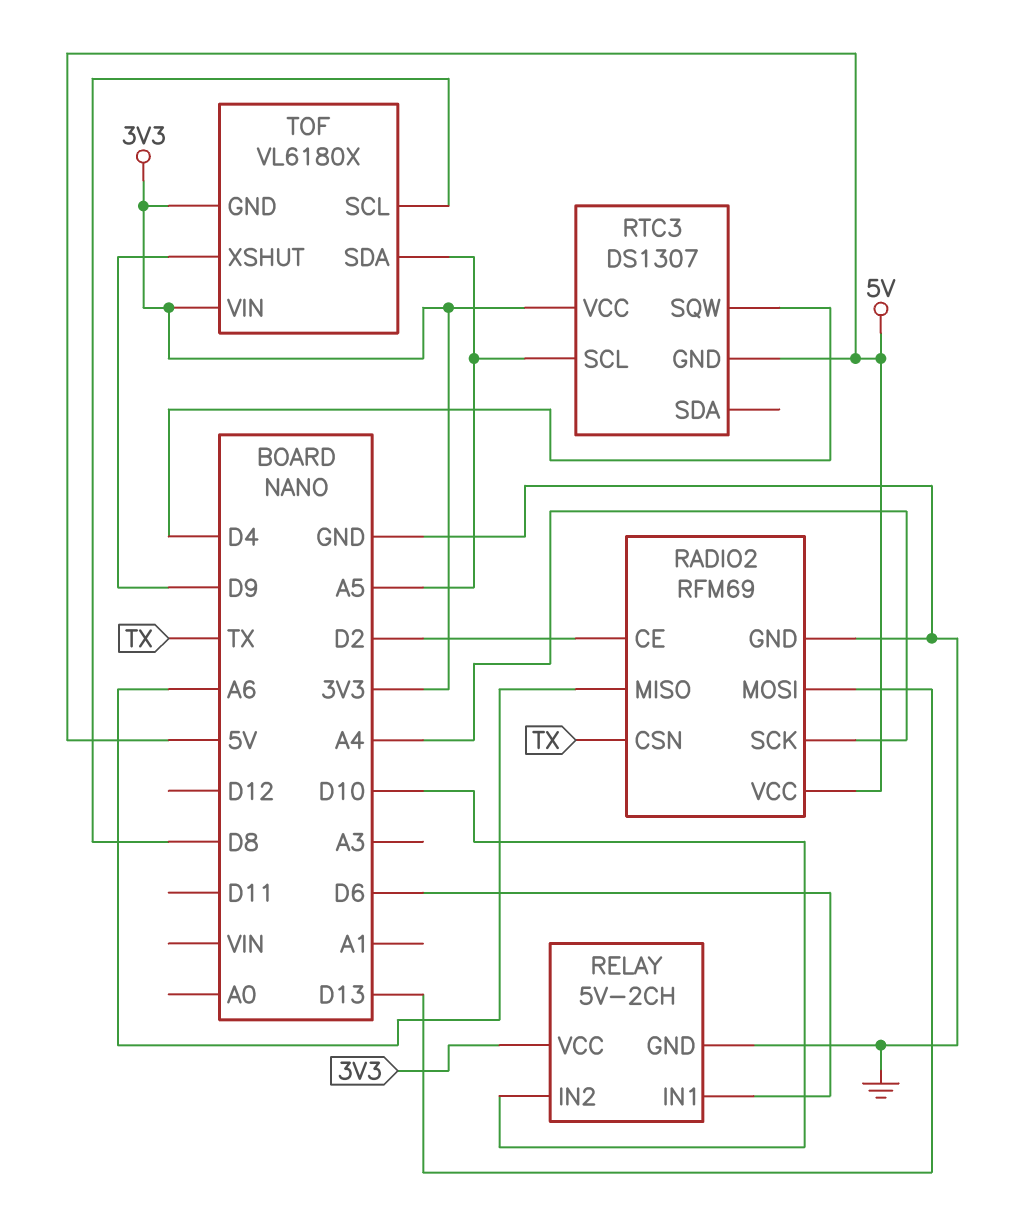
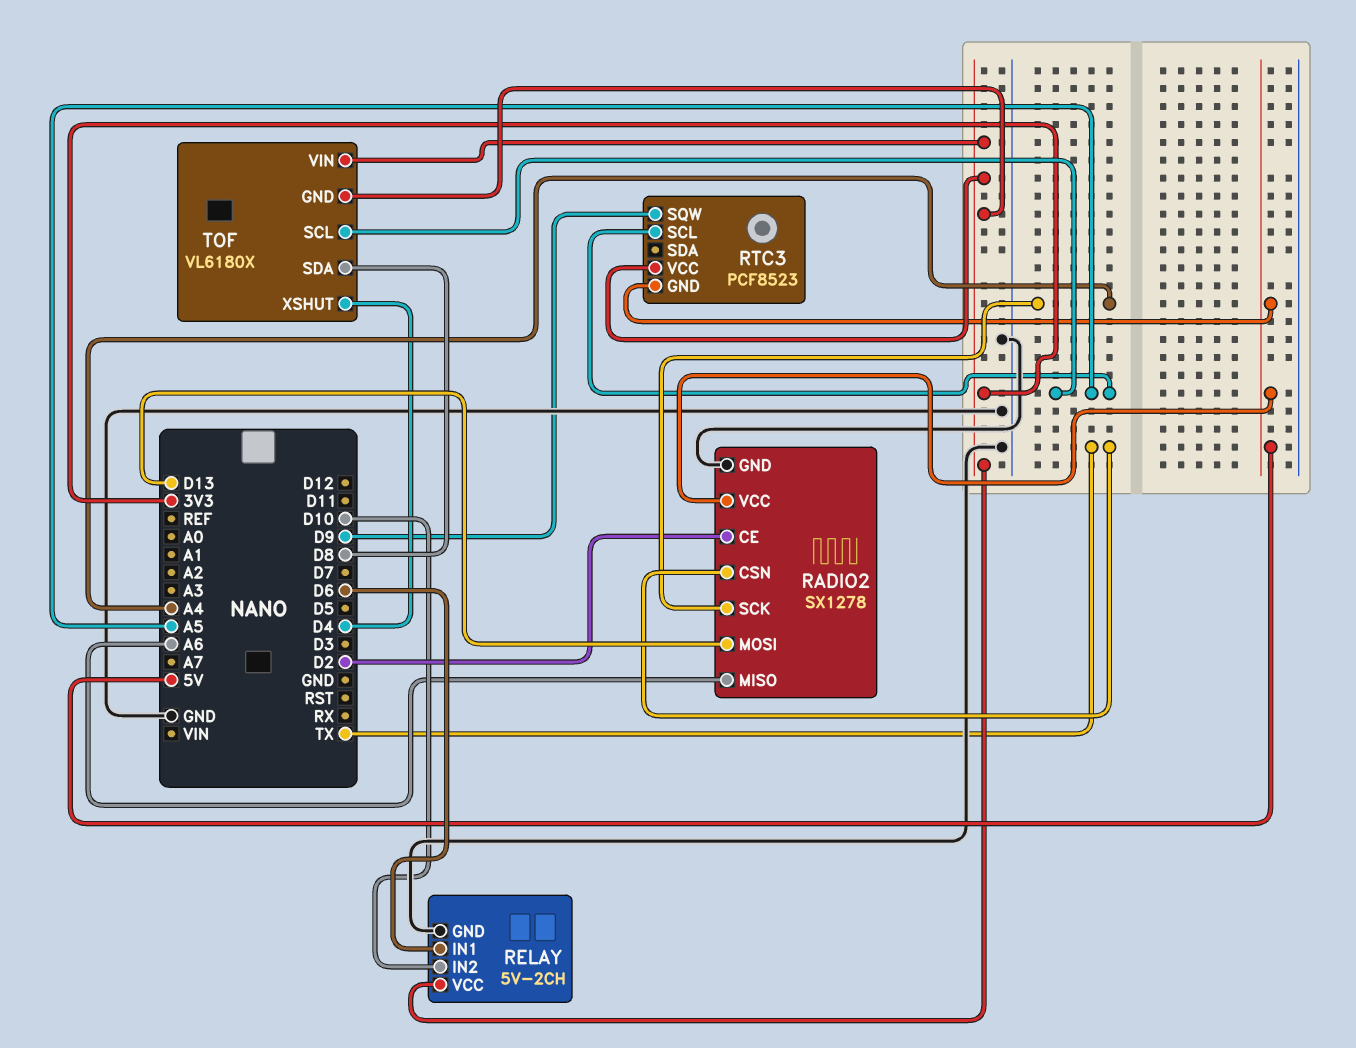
RADIO2: RFM69 -> SX1278
RTC3: DS1307 -> PCF8523
RTC3 pin SQW: D4 -> D9
TOF pin SCL: D8 -> A5
TOF pin SDA: A5 -> D8
TOF pin XSHUT: D9 -> D4

